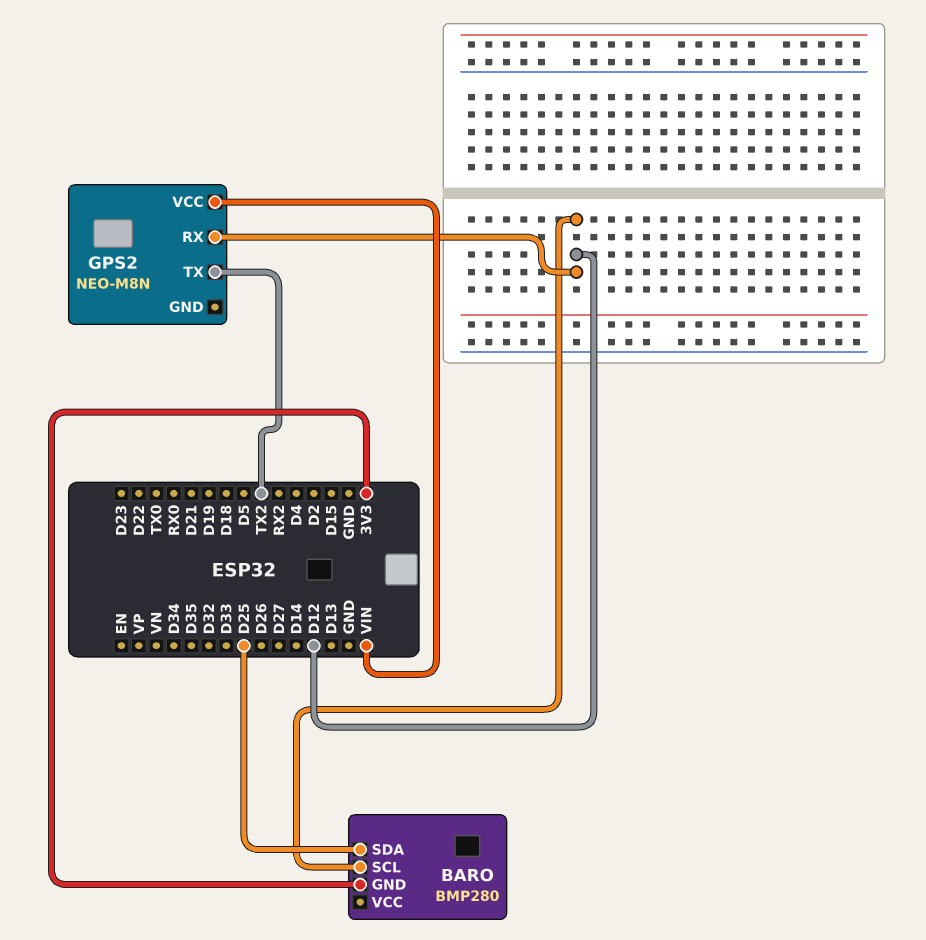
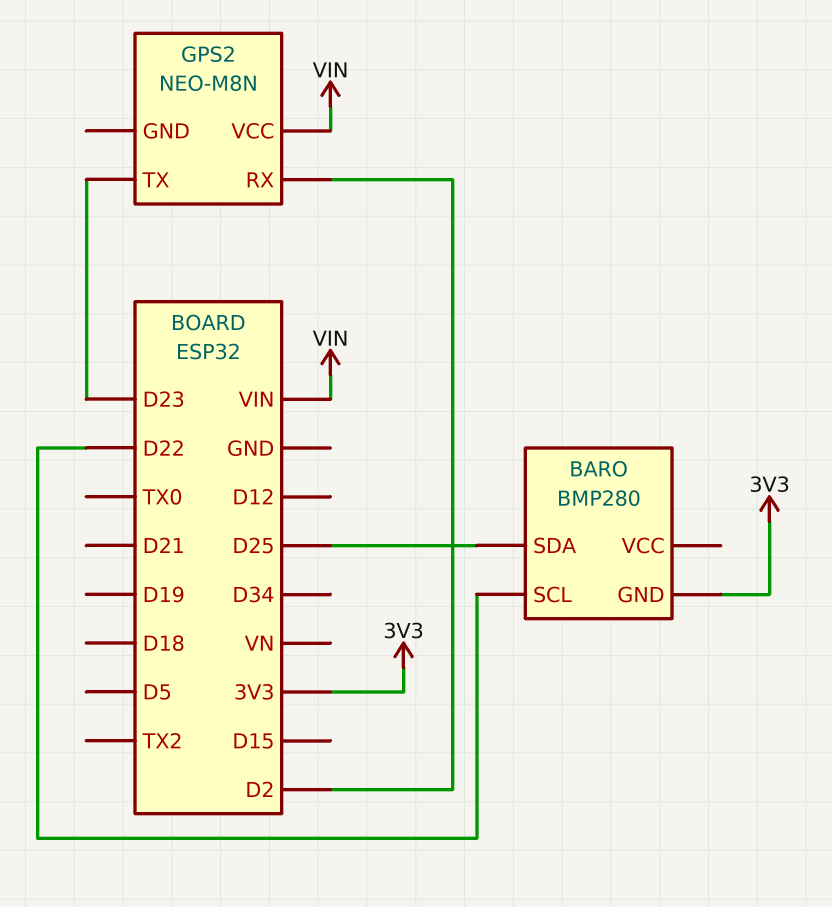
BARO pin SCL: D12 -> D22
GPS2 pin RX: D12 -> D2
GPS2 pin TX: TX2 -> D23

